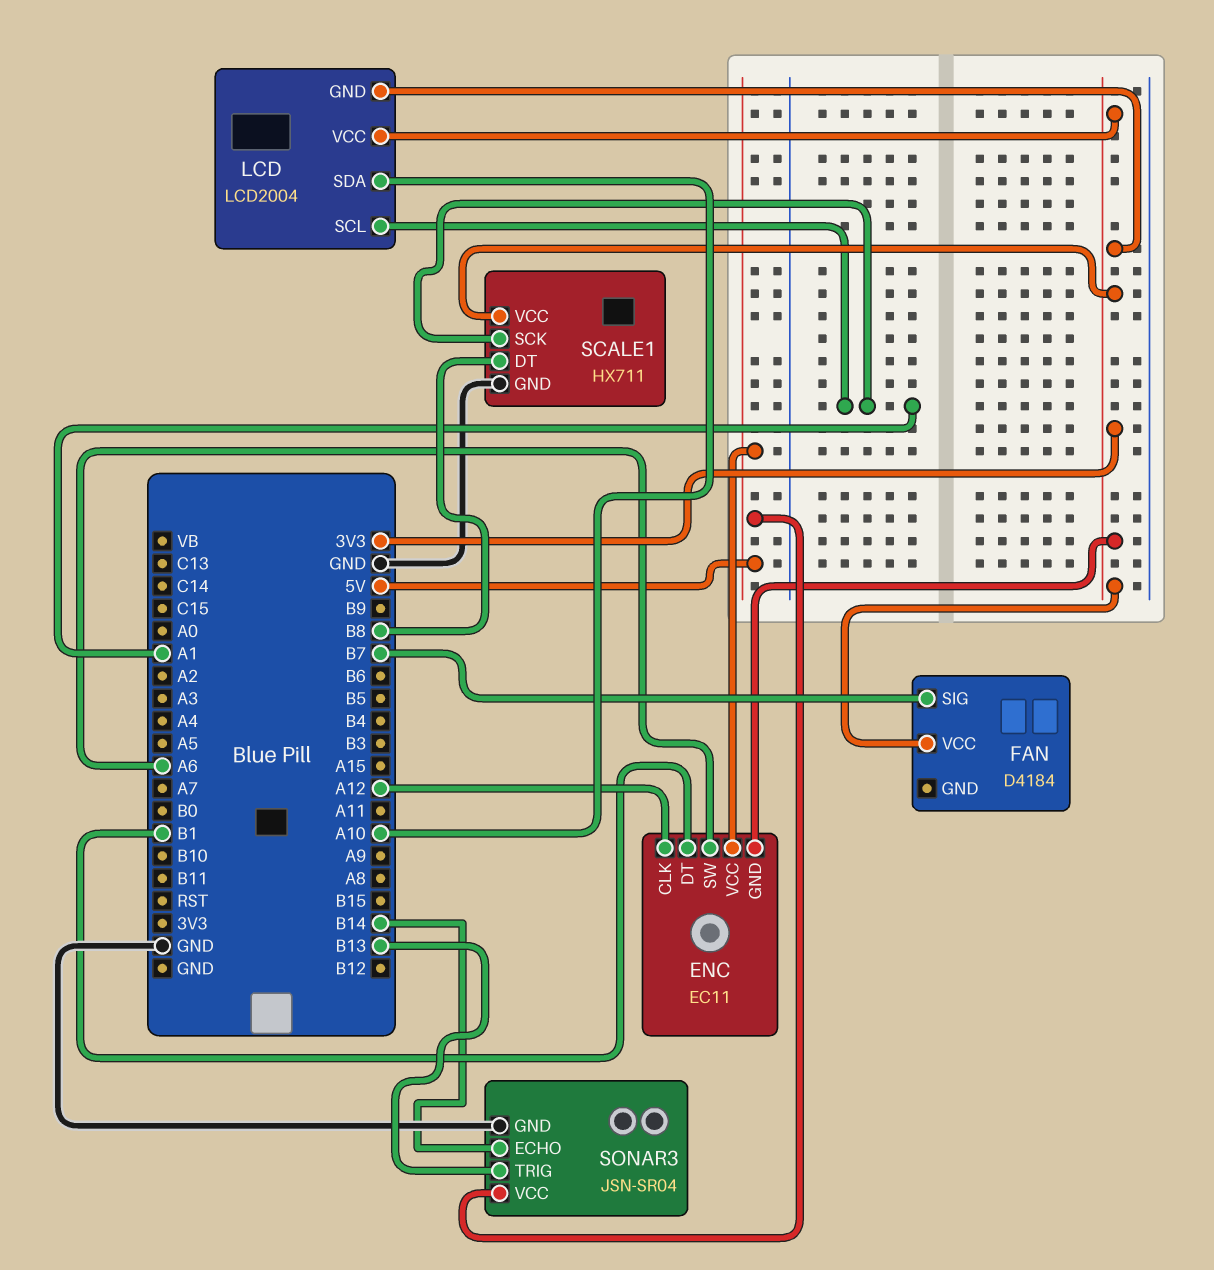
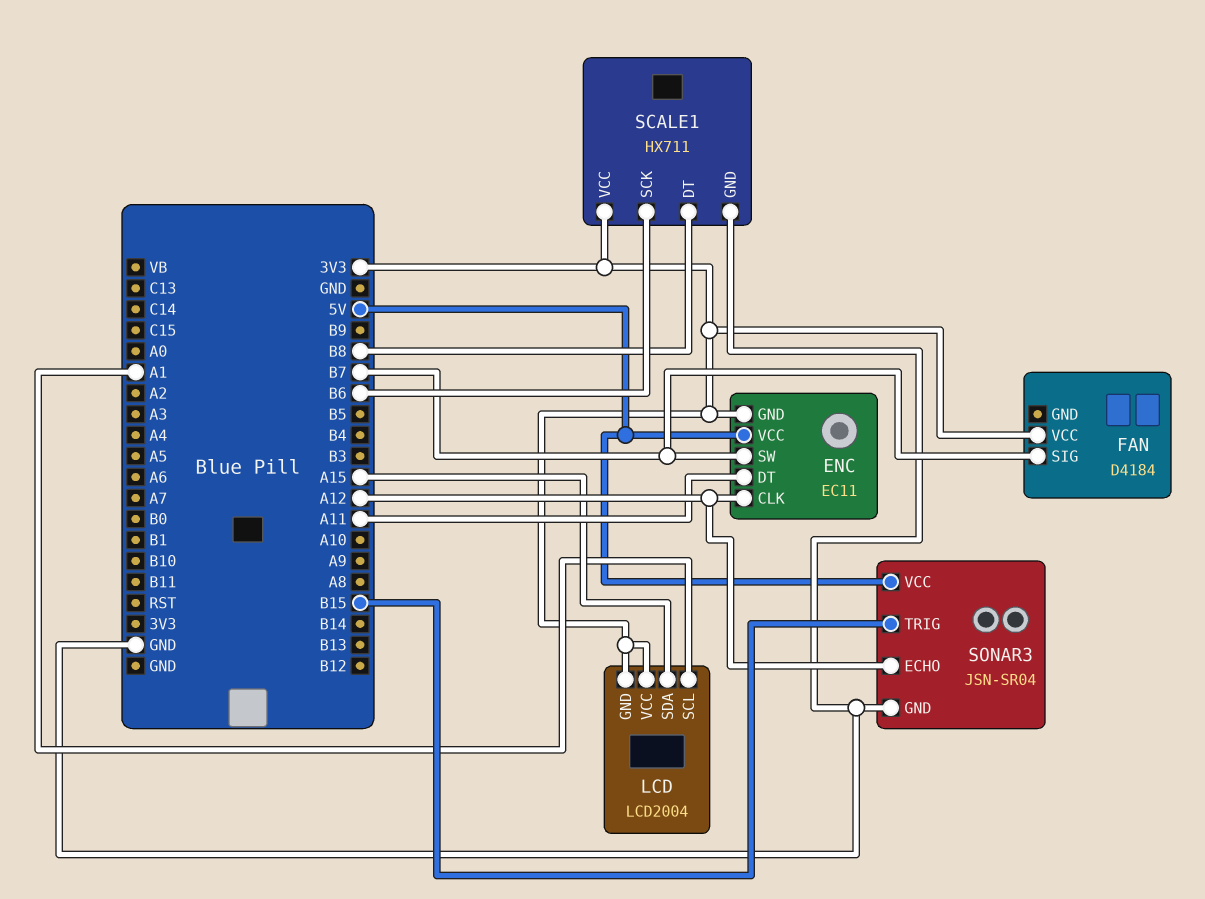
ENC pin DT: B1 -> A11
ENC pin SW: A6 -> B7
LCD pin SDA: A10 -> A15
SCALE1 pin SCK: A1 -> B6
SONAR3 pin ECHO: B14 -> A12
SONAR3 pin TRIG: B13 -> B15

